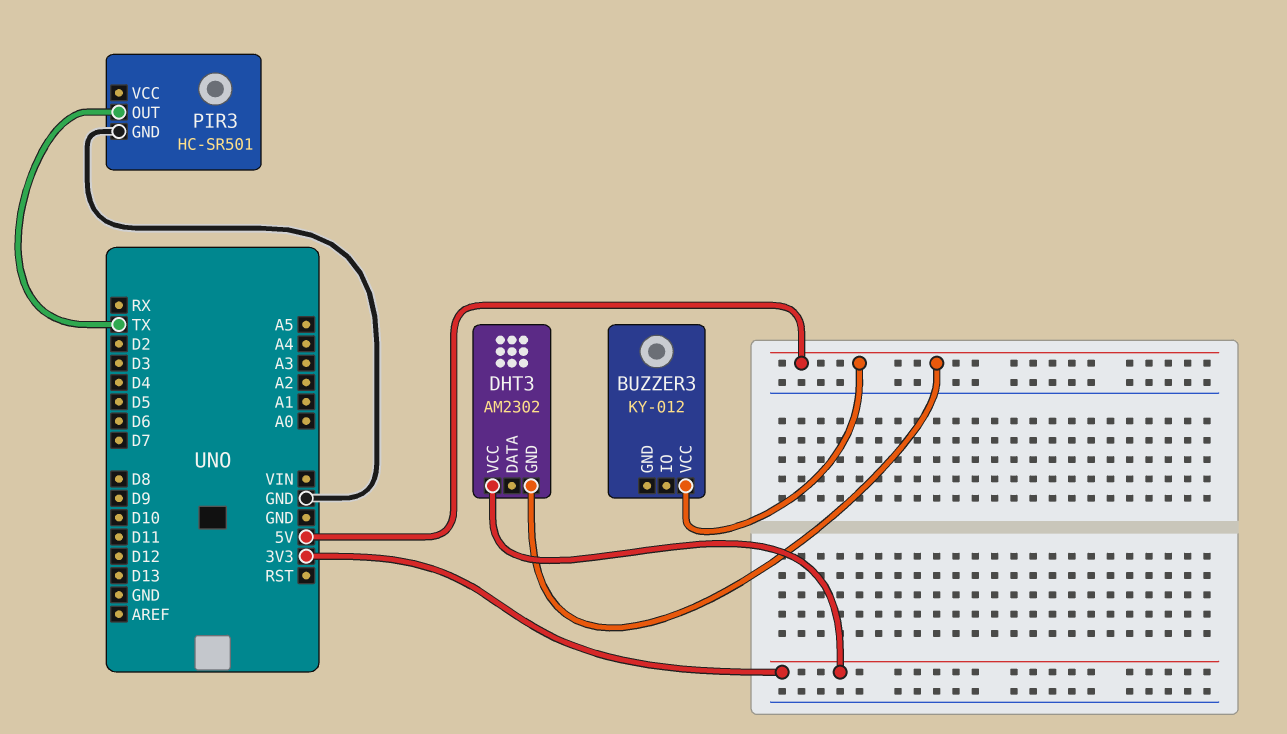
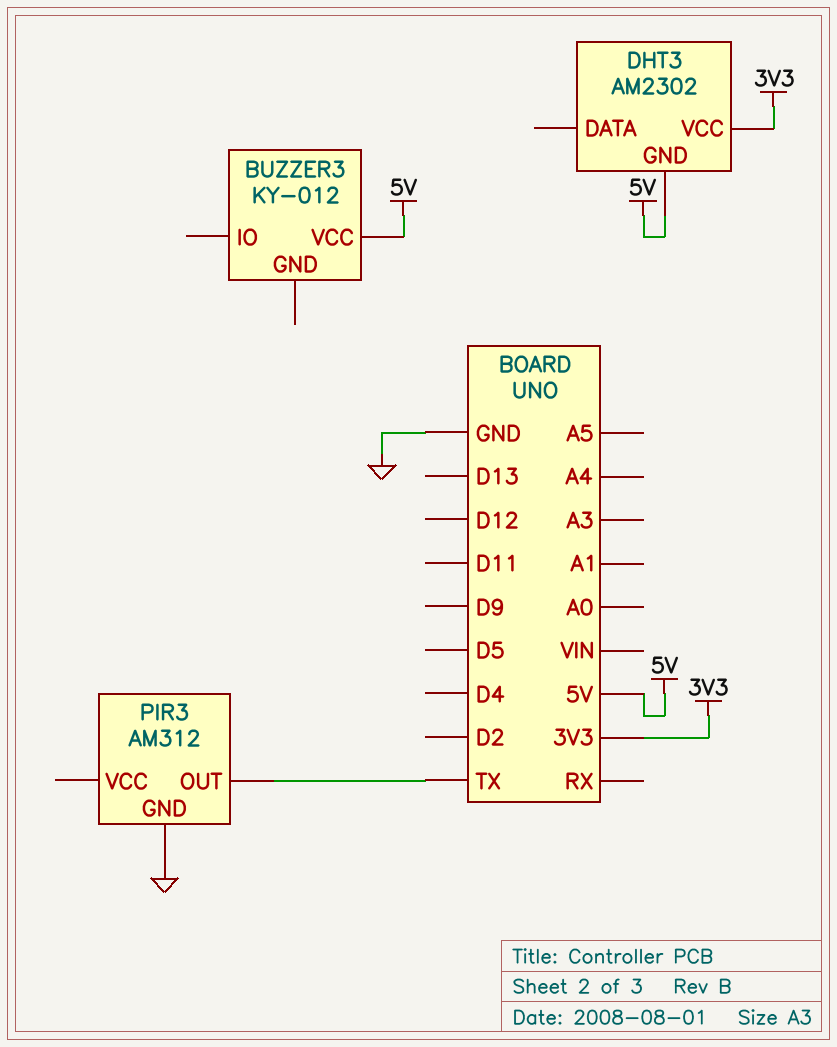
PIR3: HC-SR501 -> AM312

